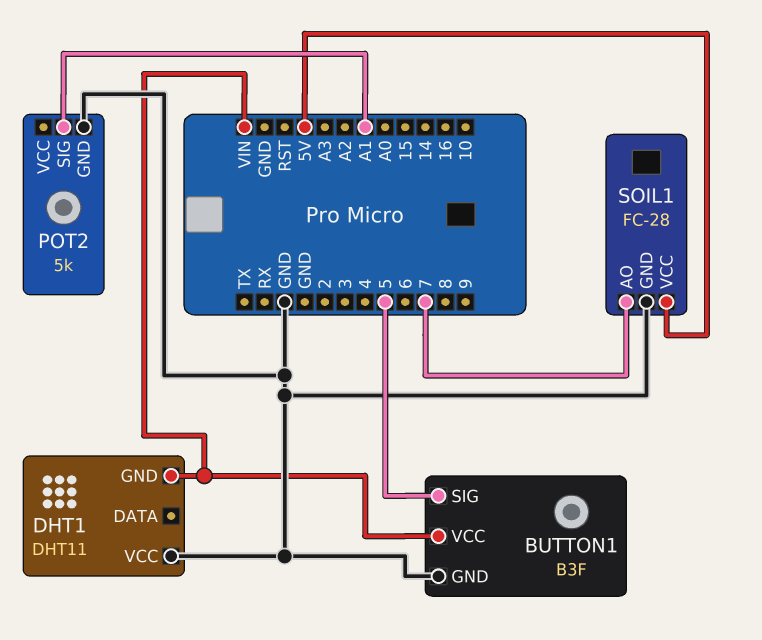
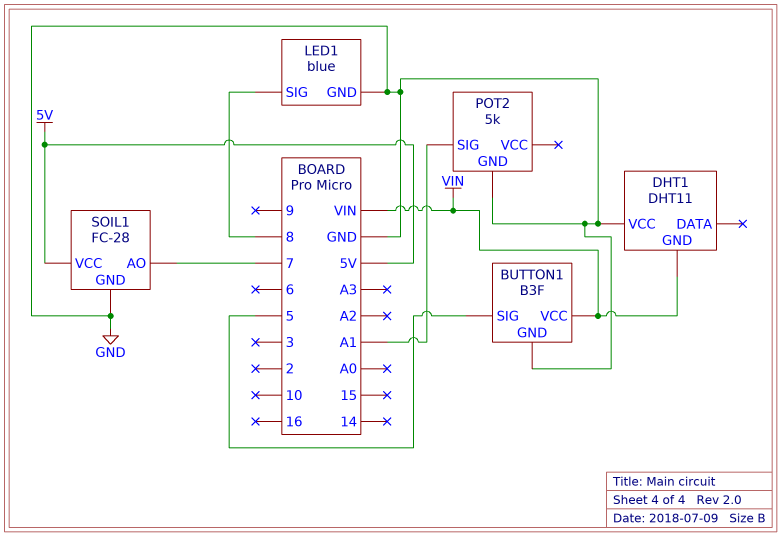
LED1: none -> blue
LED1 pin GND: none -> GND
LED1 pin SIG: none -> 8

